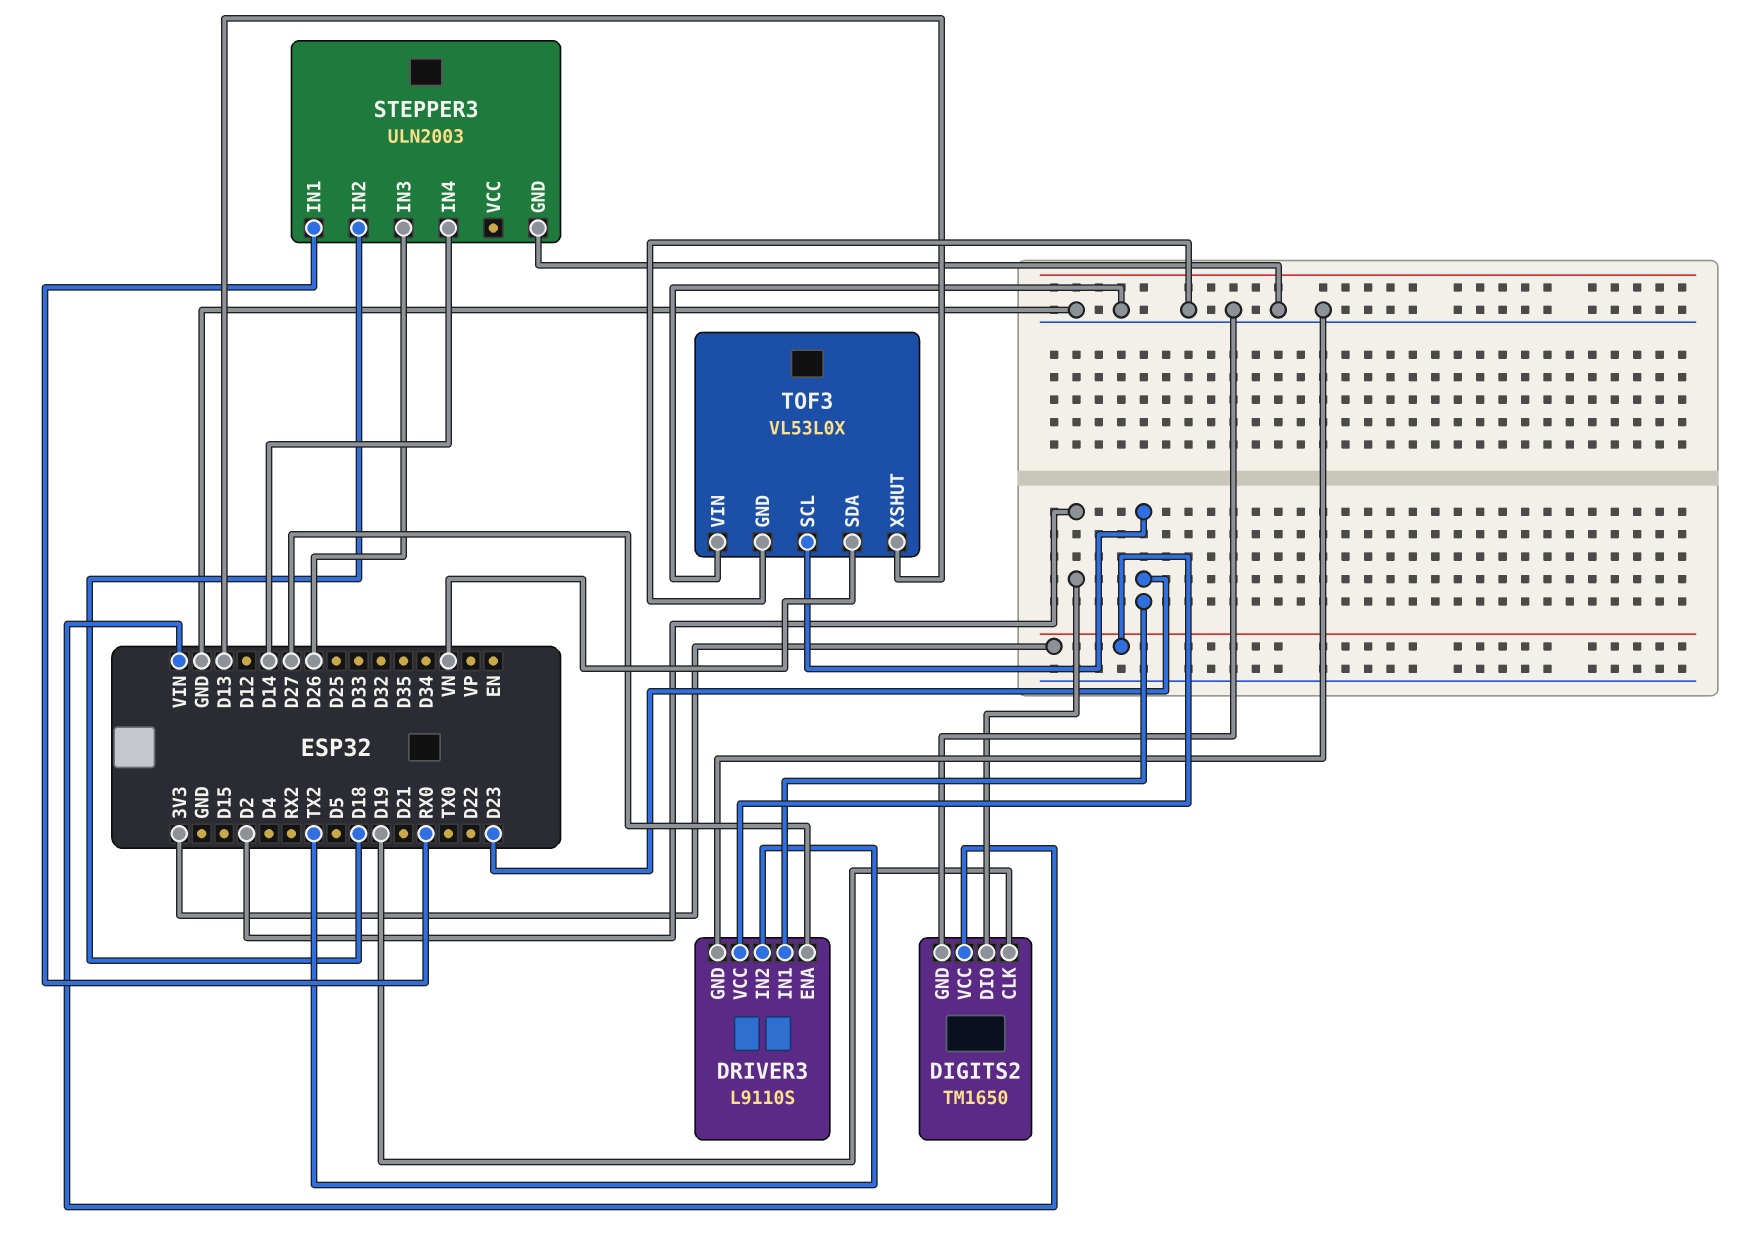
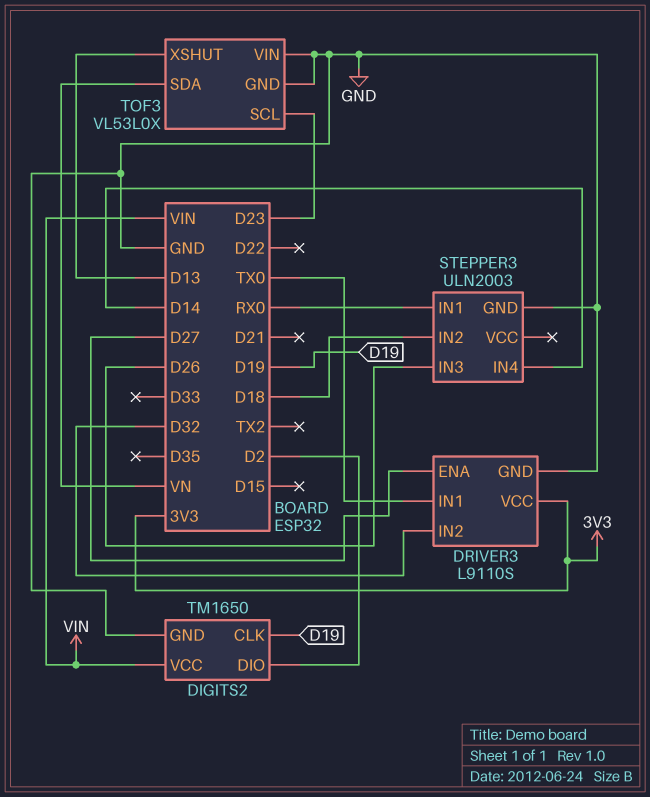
DRIVER3 pin IN1: D23 -> TX0
DRIVER3 pin IN2: TX2 -> D32

